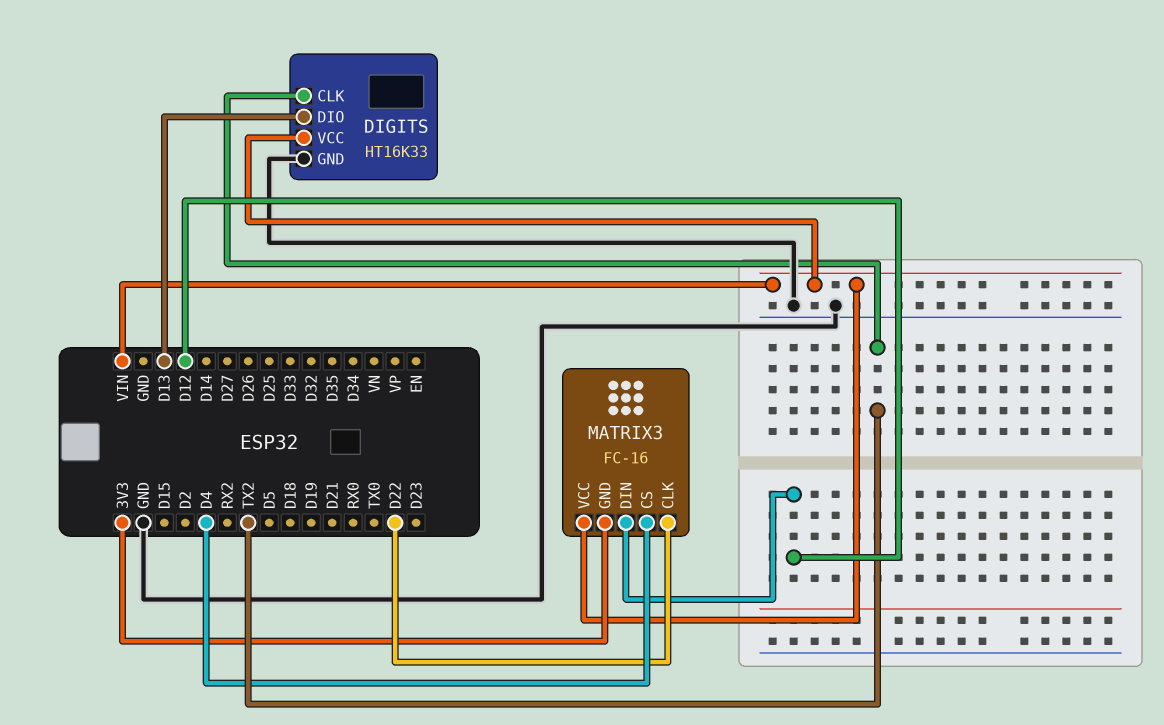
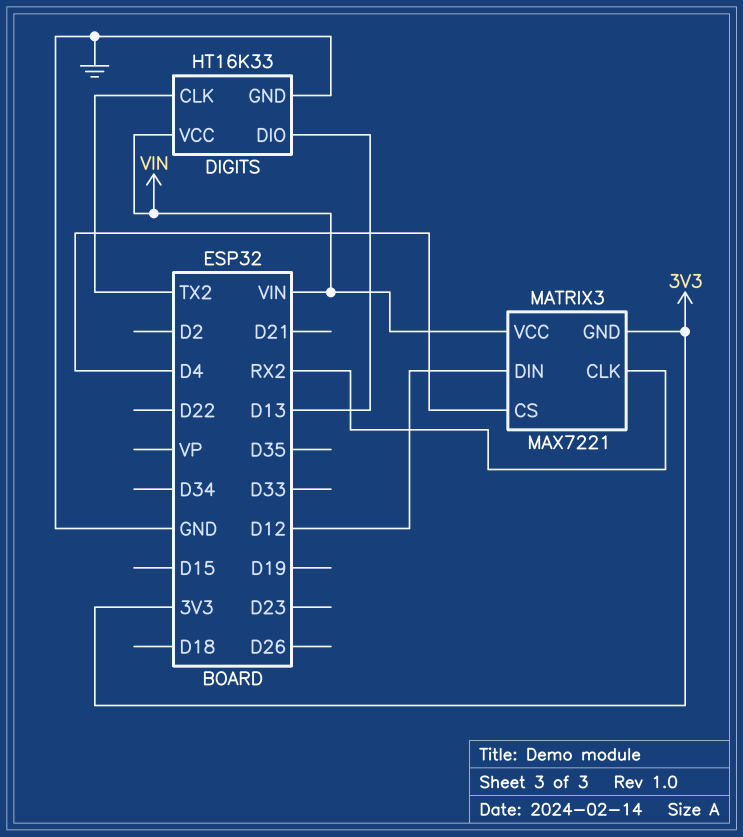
MATRIX3: FC-16 -> MAX7221
MATRIX3 pin CLK: D22 -> RX2

